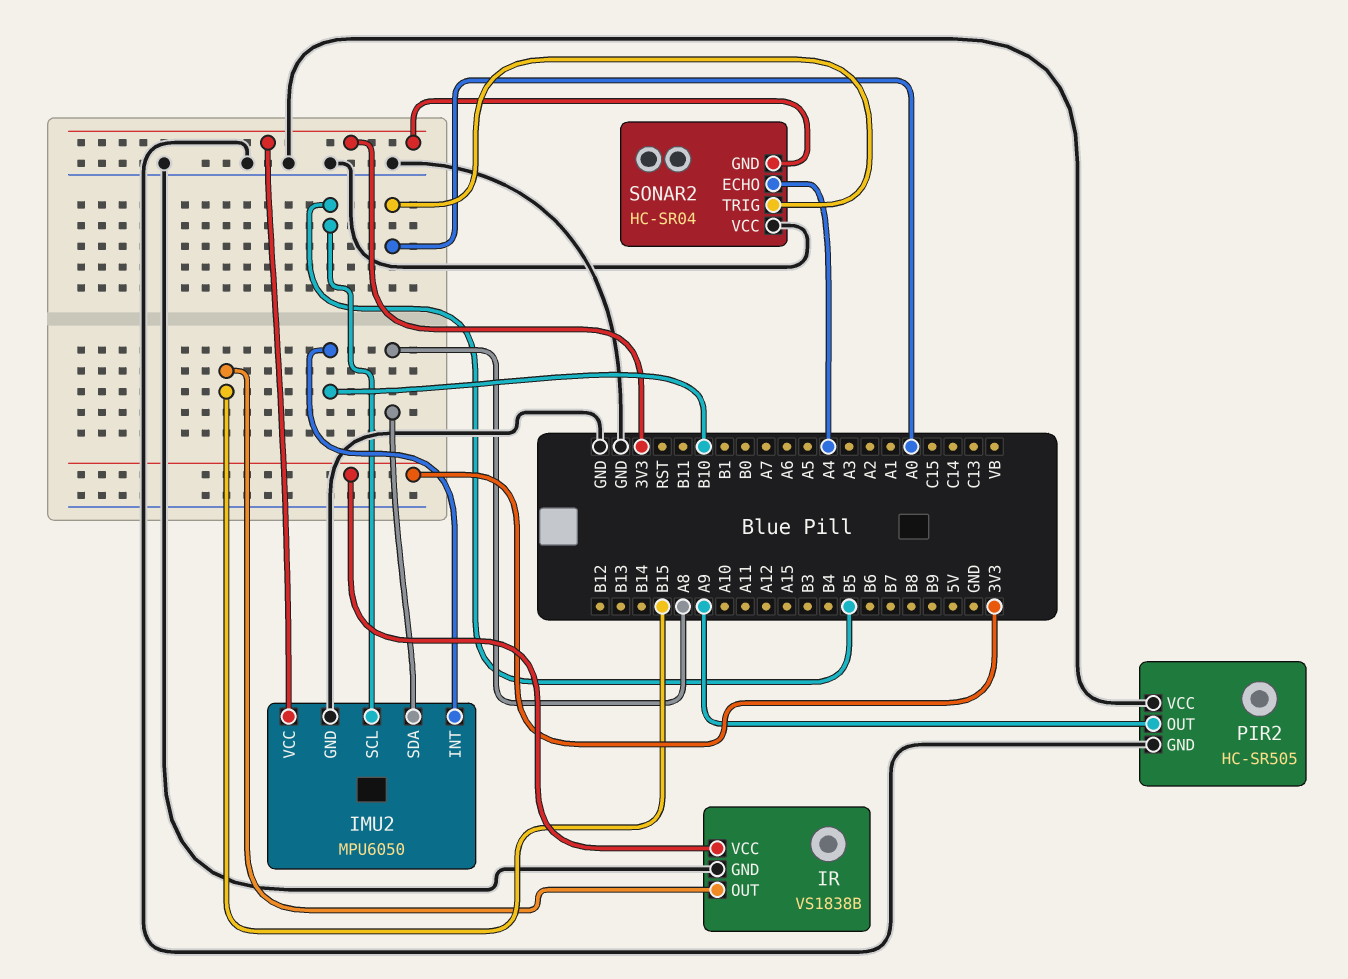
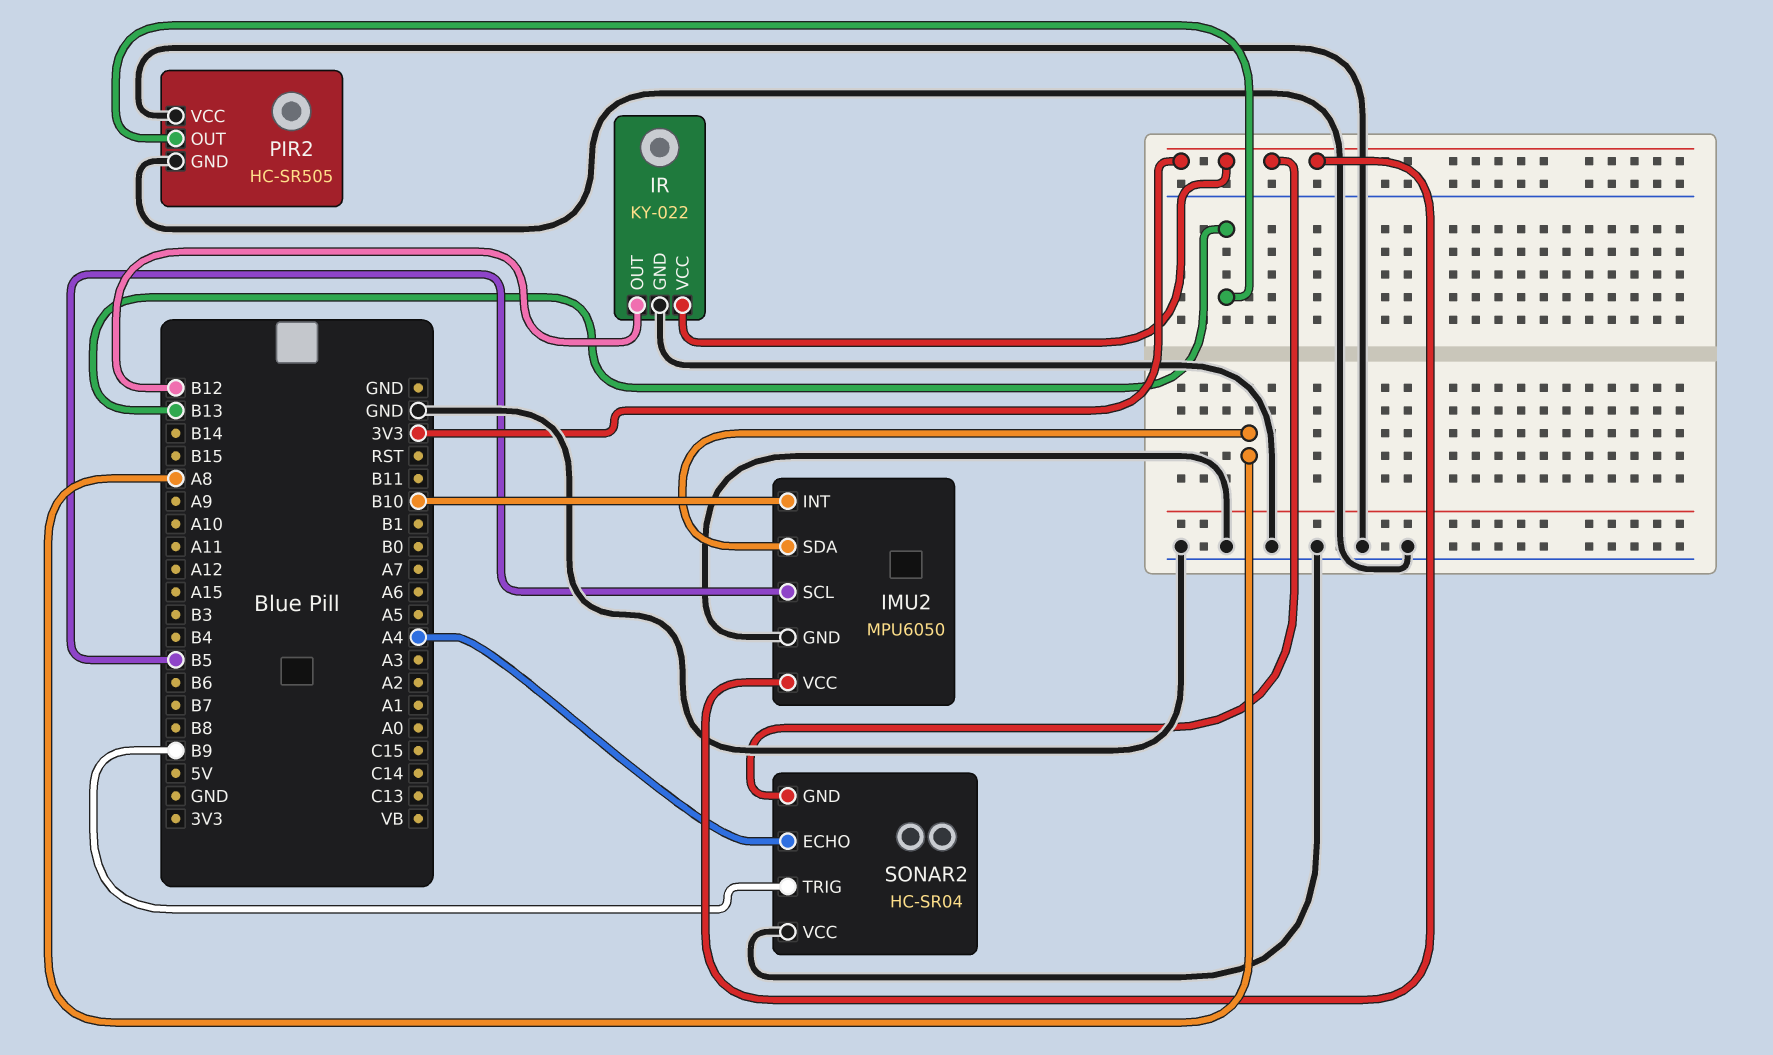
IR: VS1838B -> KY-022
IR pin OUT: B15 -> B12
PIR2 pin OUT: A9 -> B13
SONAR2 pin TRIG: A0 -> B9

